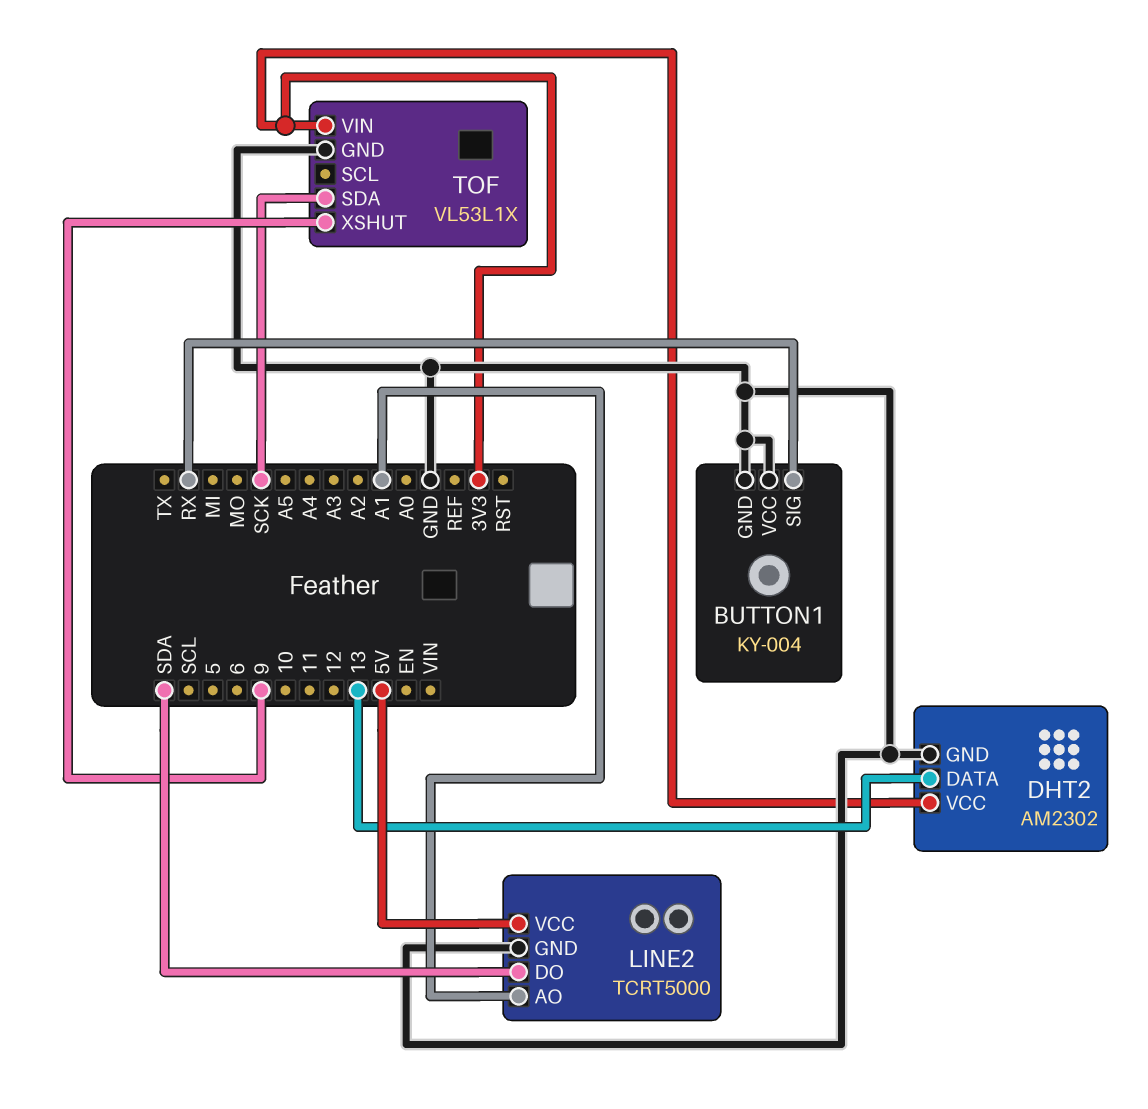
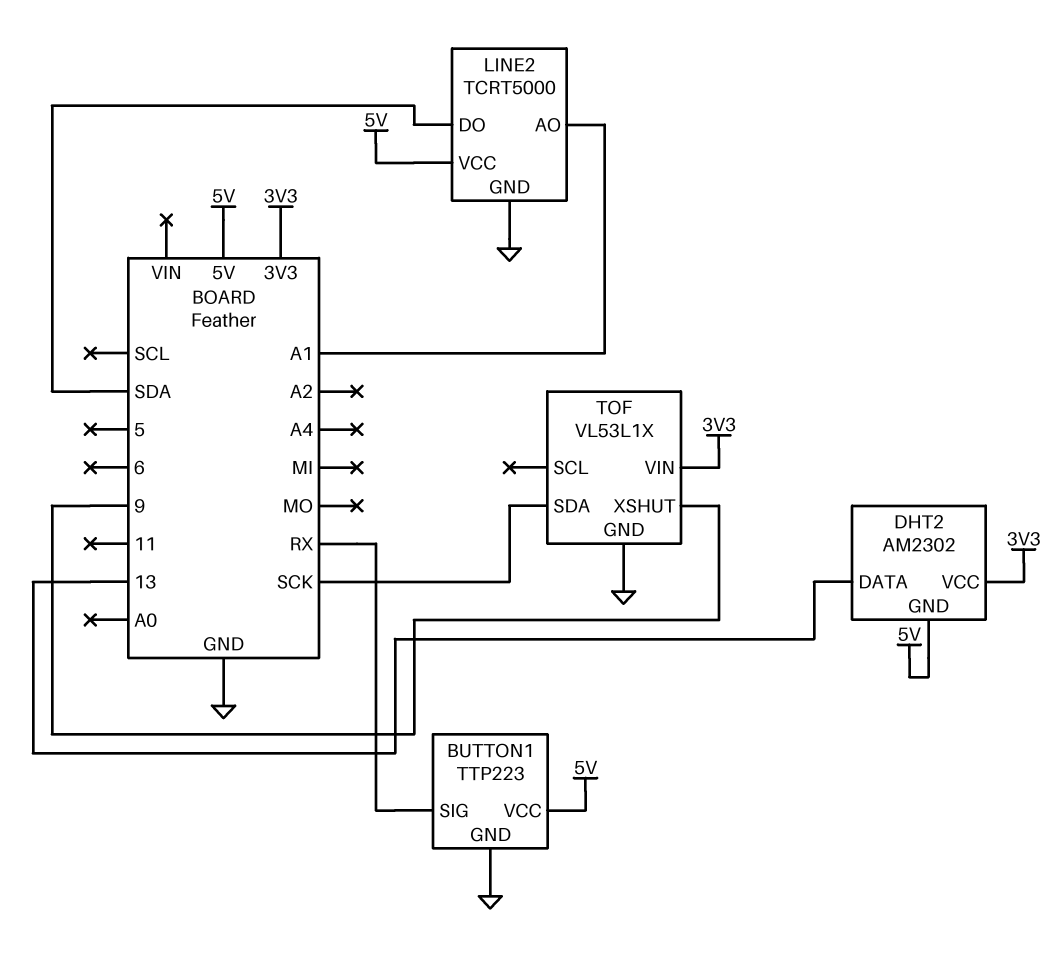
BUTTON1: KY-004 -> TTP223
BUTTON1 pin VCC: GND -> 5V
DHT2 pin GND: GND -> 5V

